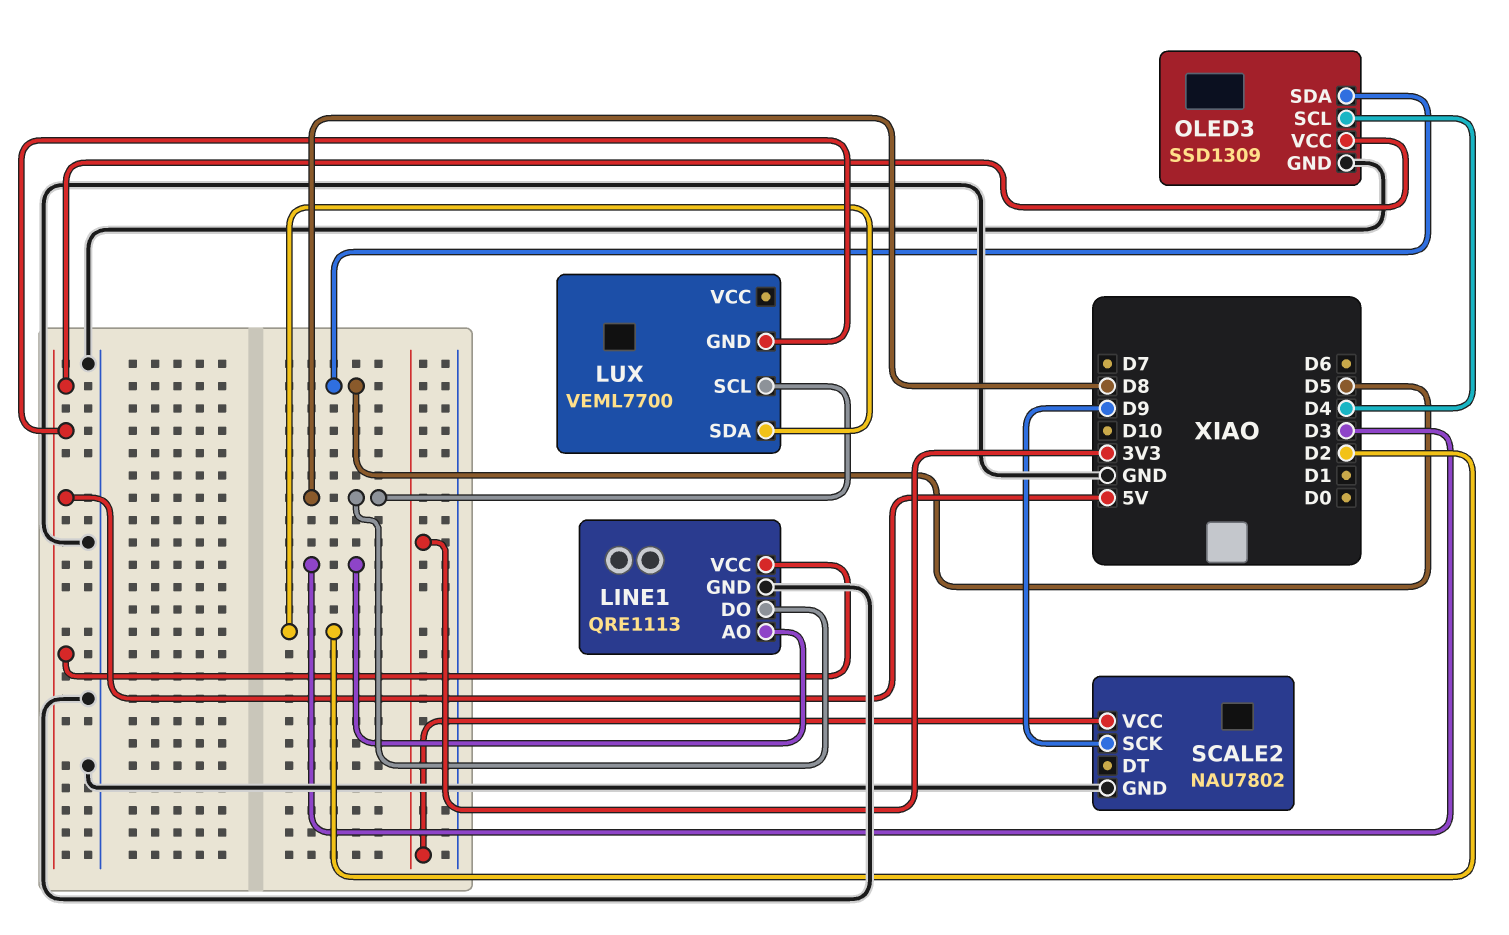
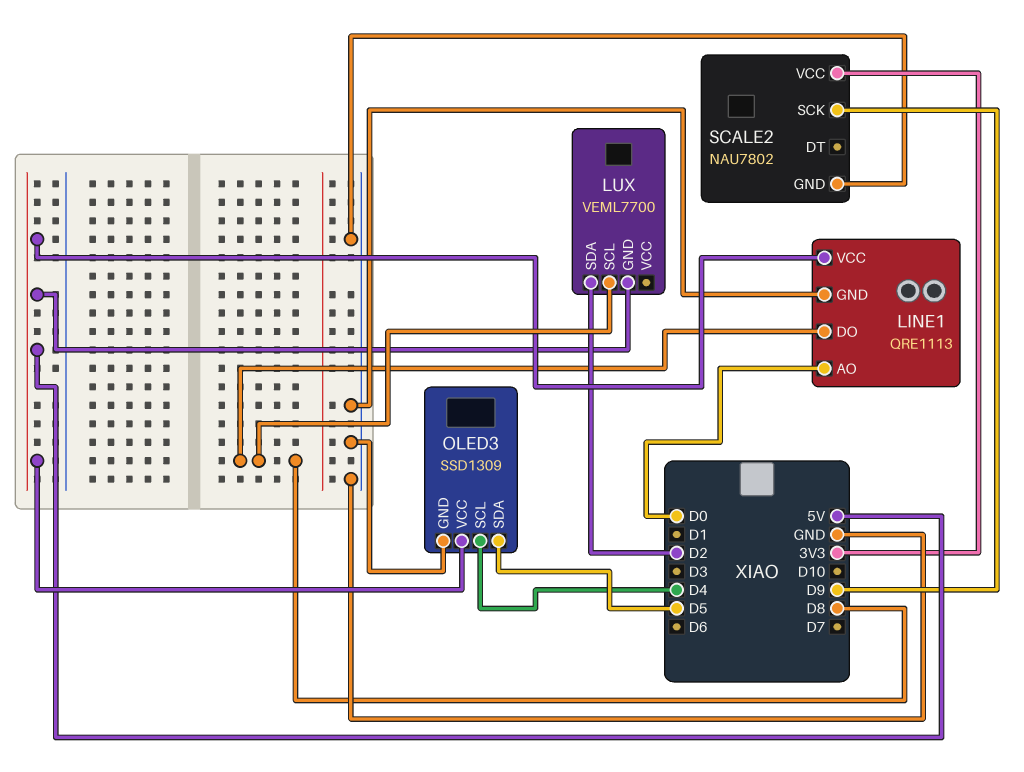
LINE1 pin AO: D3 -> D0

